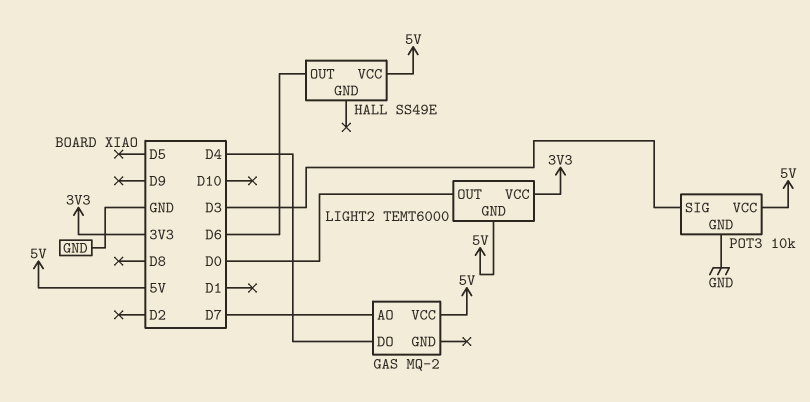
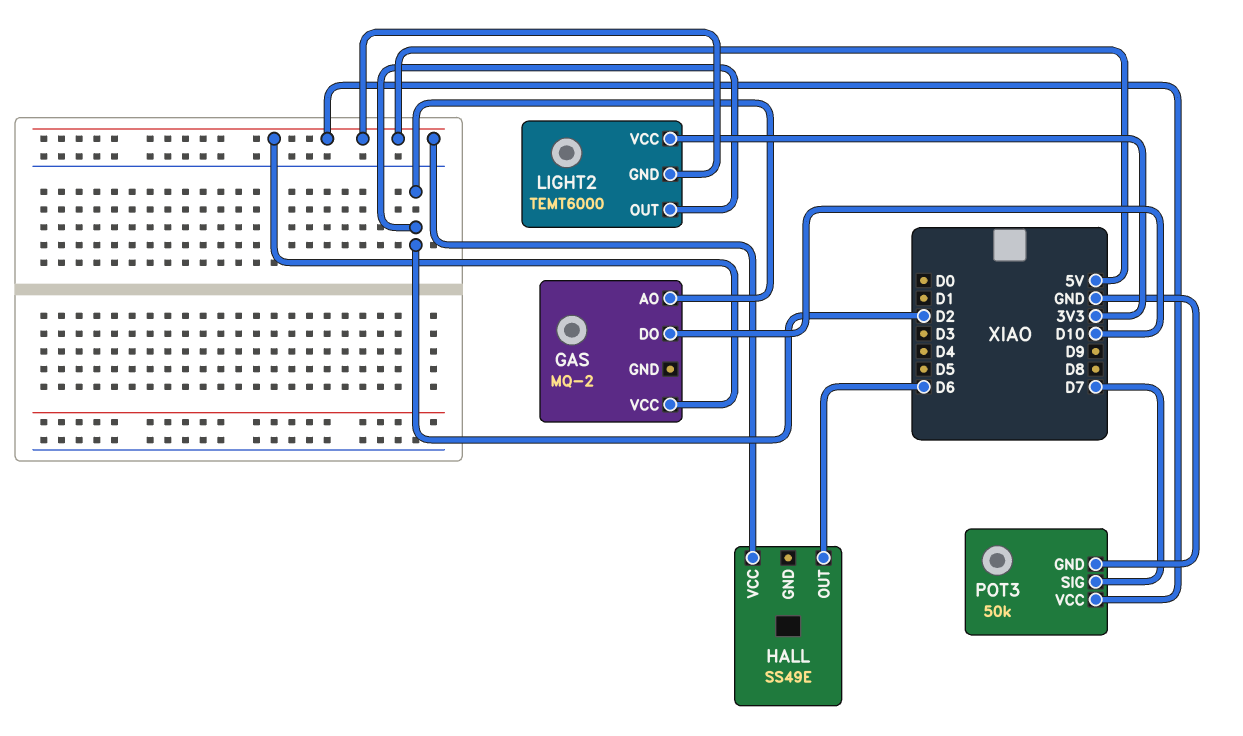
GAS pin AO: D7 -> D2
GAS pin DO: D4 -> D10
LIGHT2 pin OUT: D0 -> D2
POT3: 10k -> 50k
POT3 pin SIG: D3 -> D7

